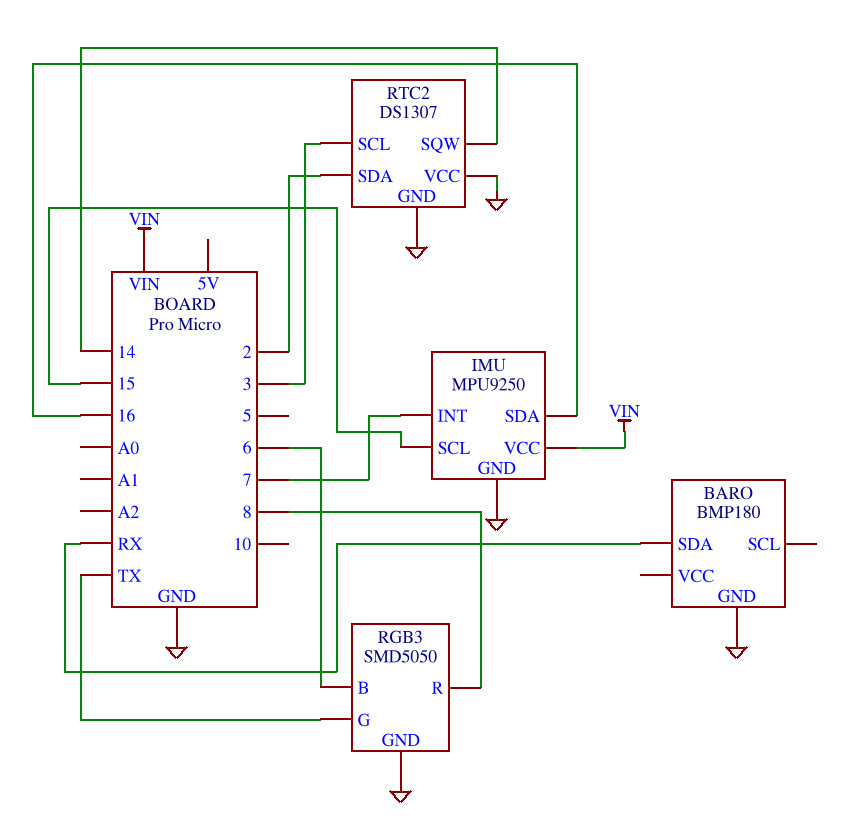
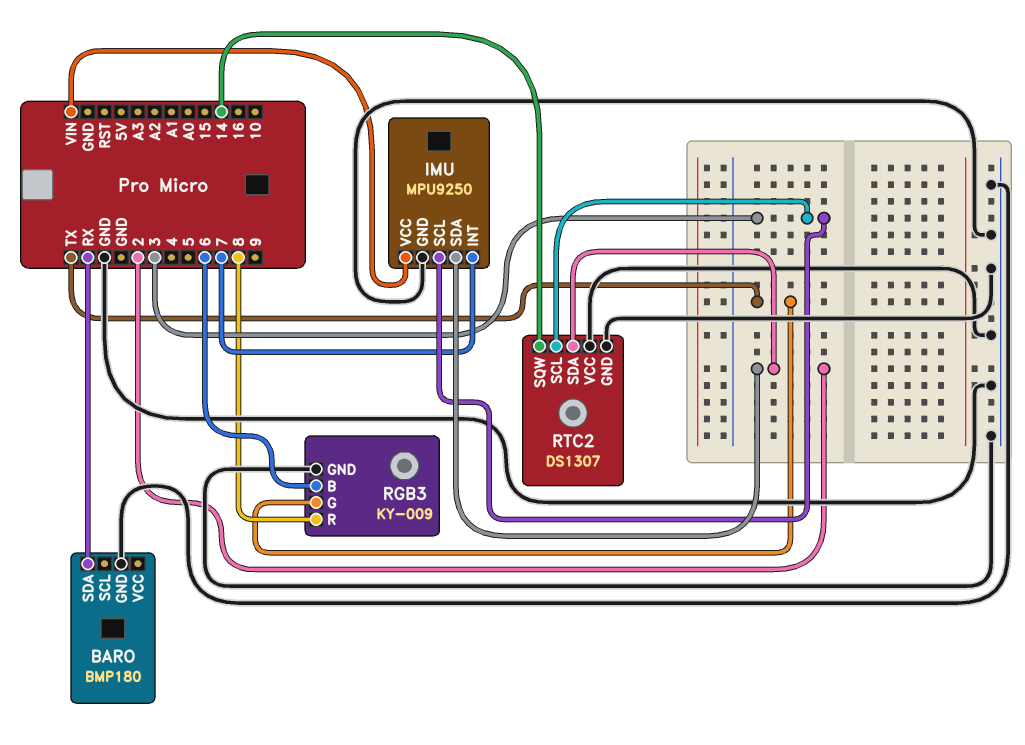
IMU pin SCL: 15 -> 3
IMU pin SDA: 16 -> 2
RGB3: SMD5050 -> KY-009

